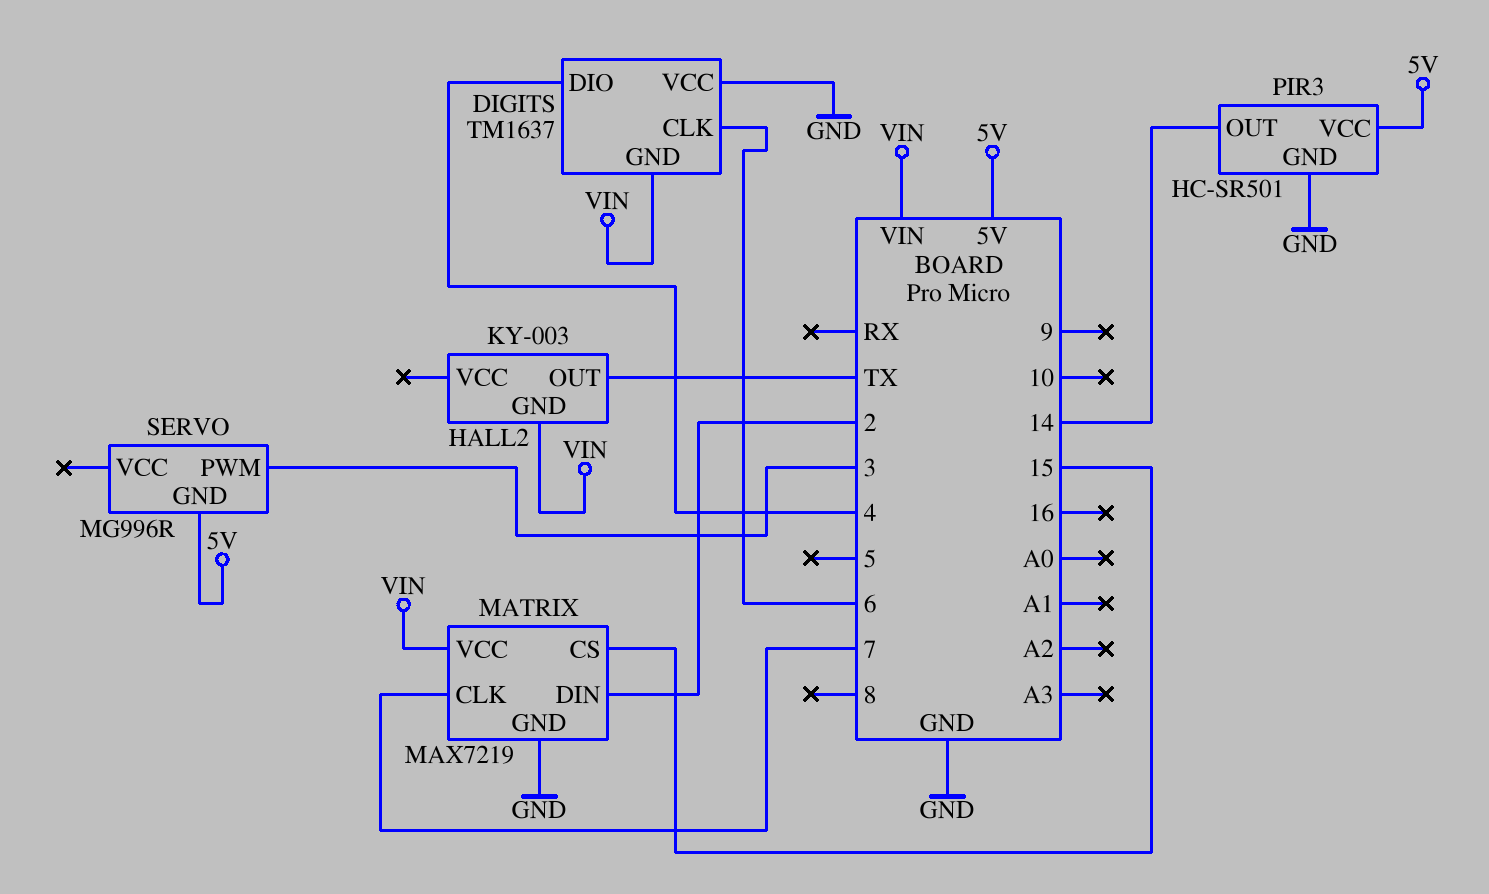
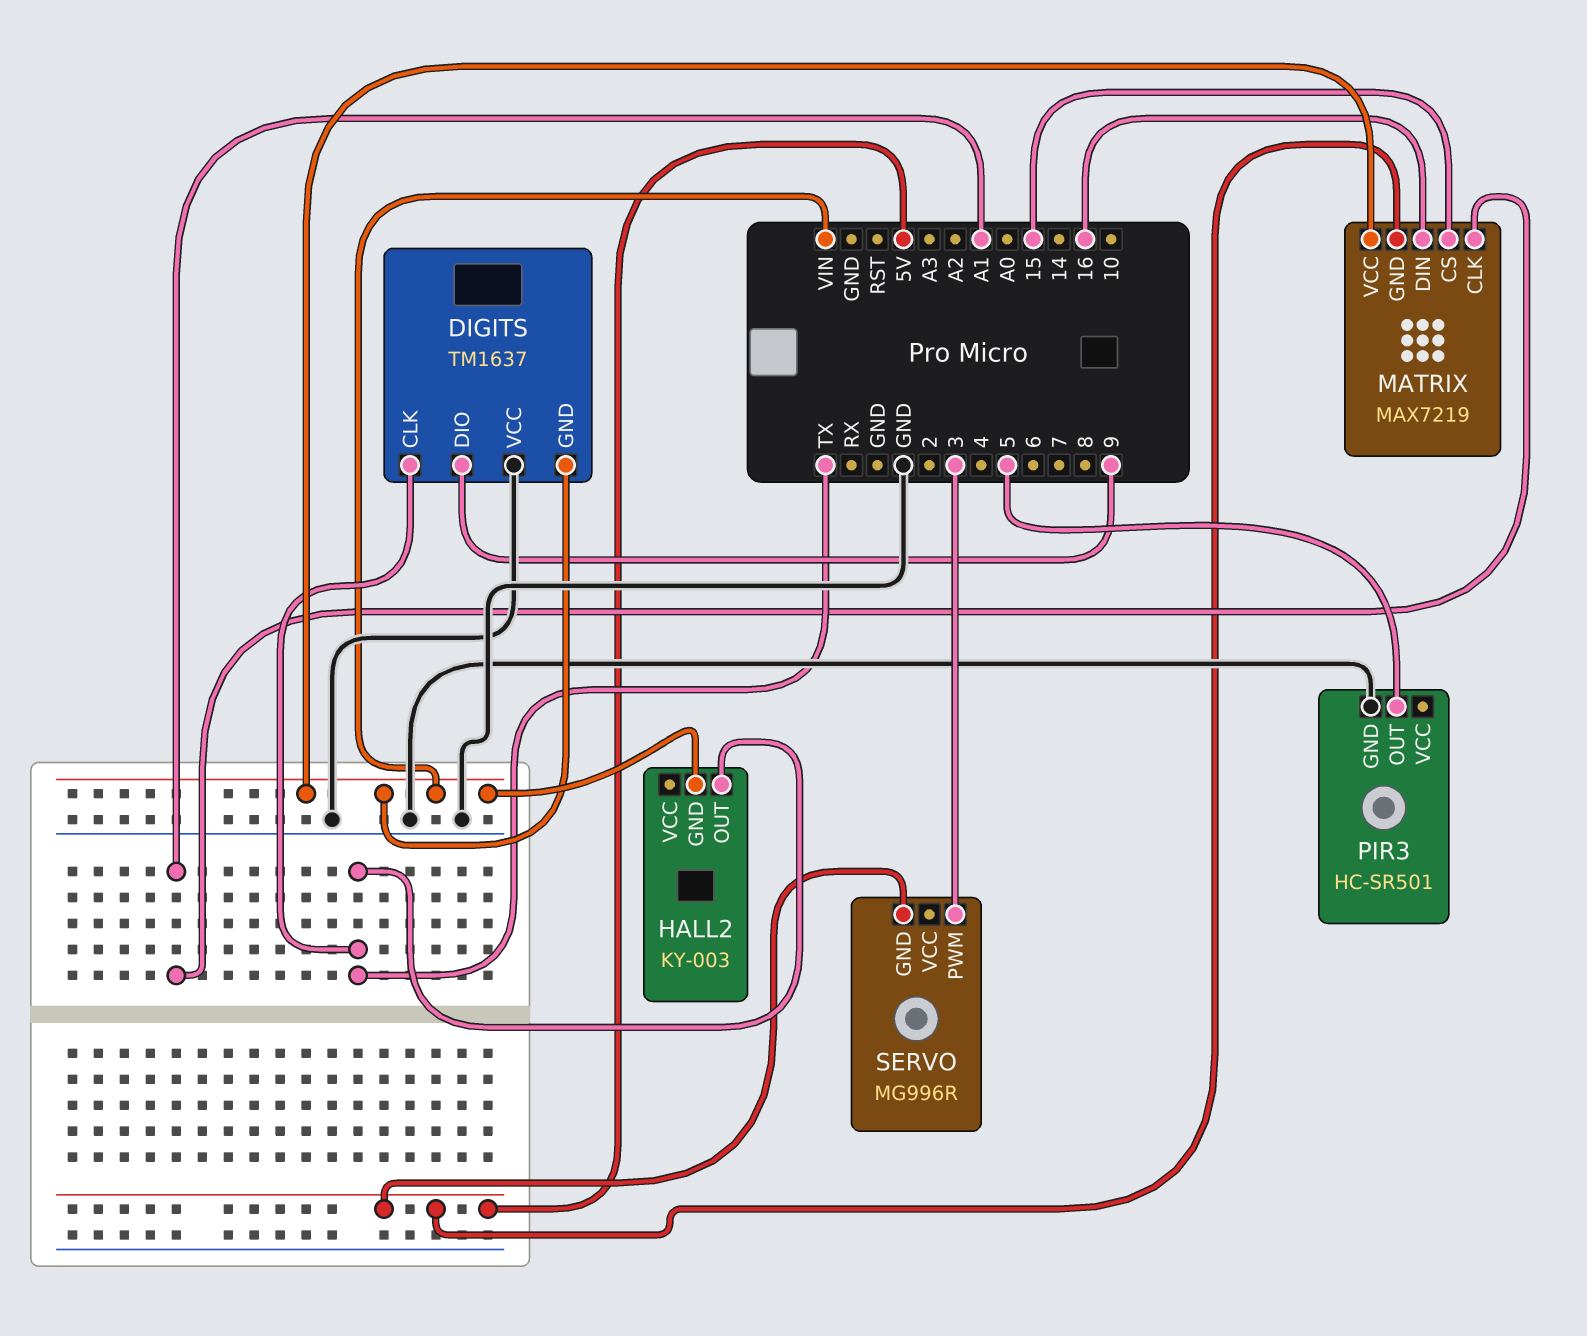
DIGITS pin CLK: 6 -> TX
DIGITS pin DIO: 4 -> 9
MATRIX pin CLK: 7 -> A1
MATRIX pin DIN: 2 -> 16
MATRIX pin GND: GND -> 5V
PIR3 pin OUT: 14 -> 5
PIR3 pin VCC: 5V -> none

